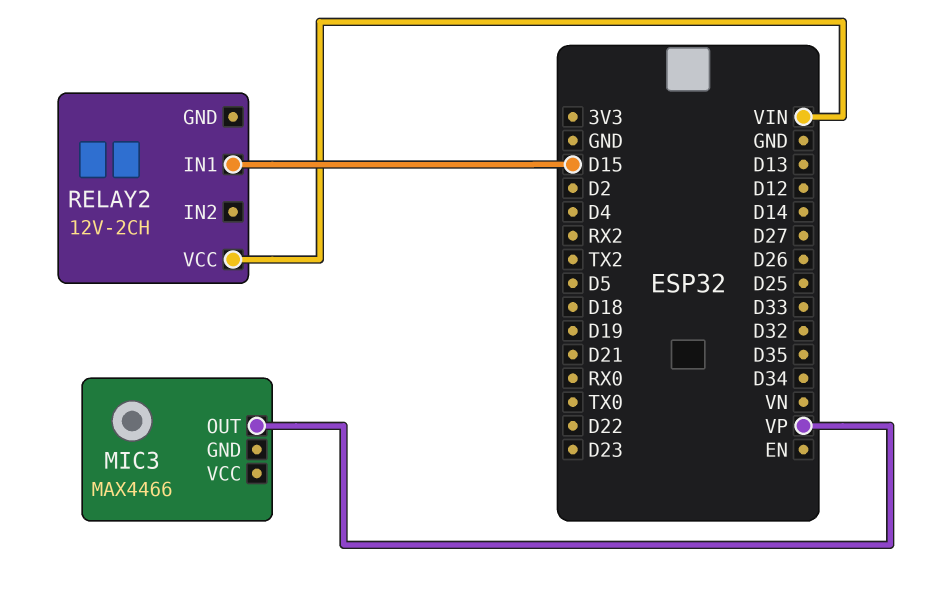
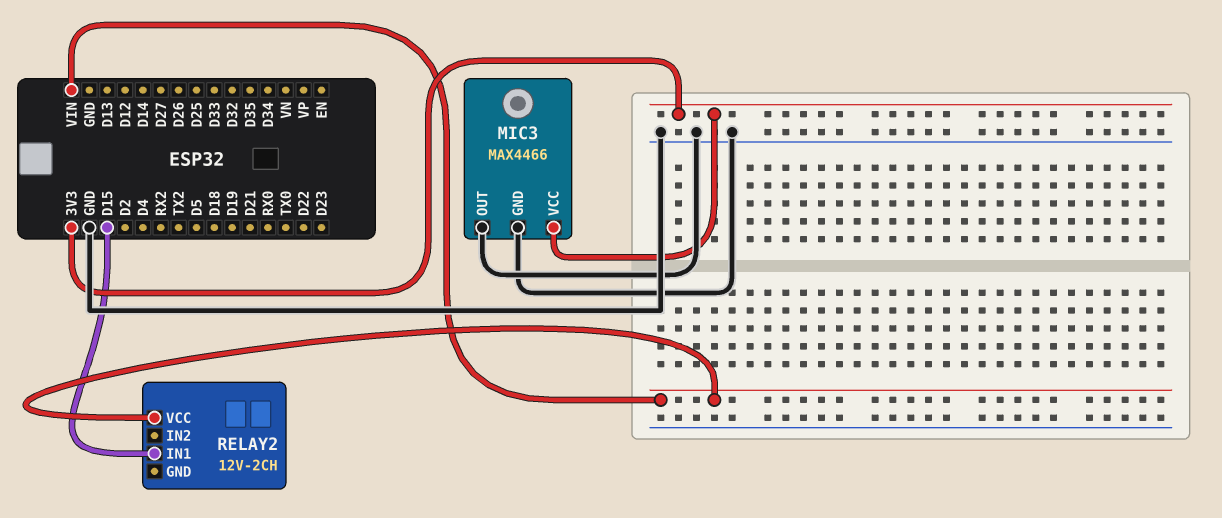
MIC3 pin GND: none -> GND
MIC3 pin OUT: VP -> GND
MIC3 pin VCC: none -> 3V3

